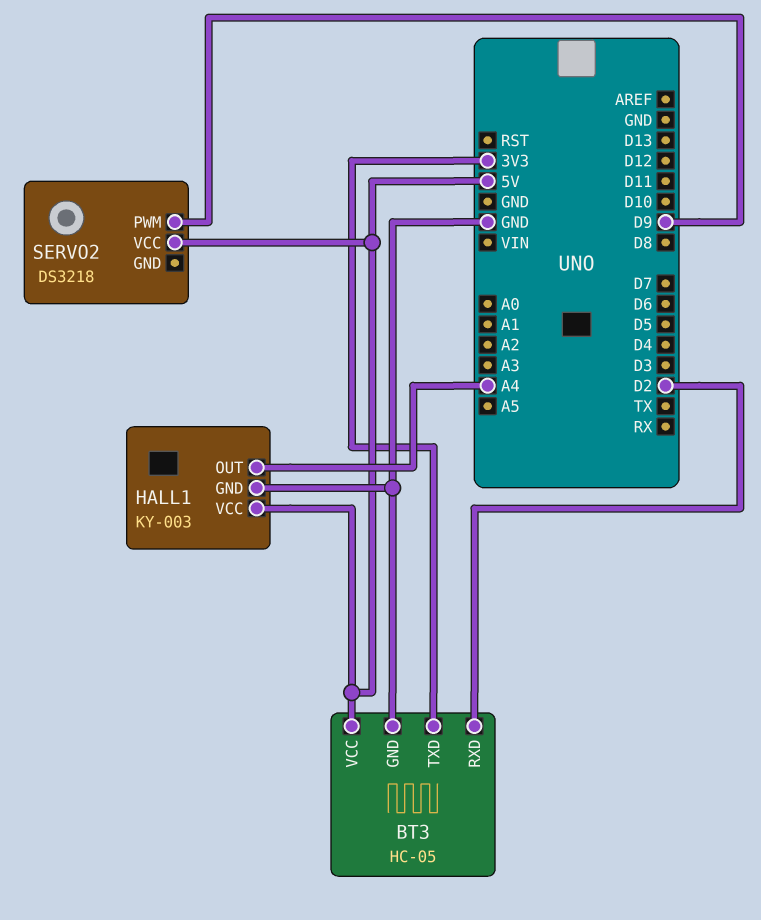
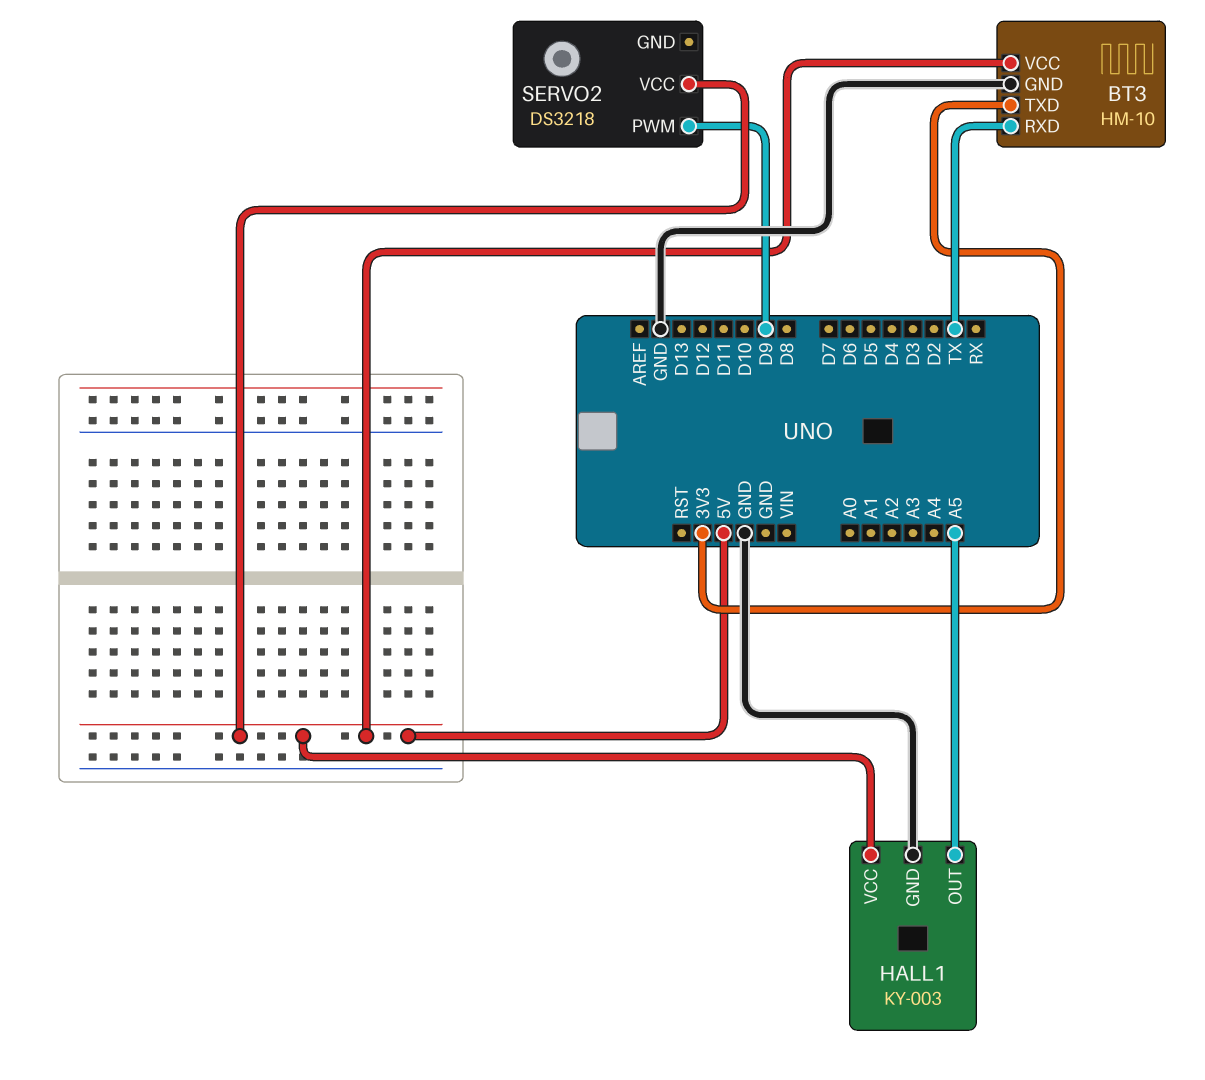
BT3: HC-05 -> HM-10
BT3 pin RXD: D2 -> TX
HALL1 pin OUT: A4 -> A5

